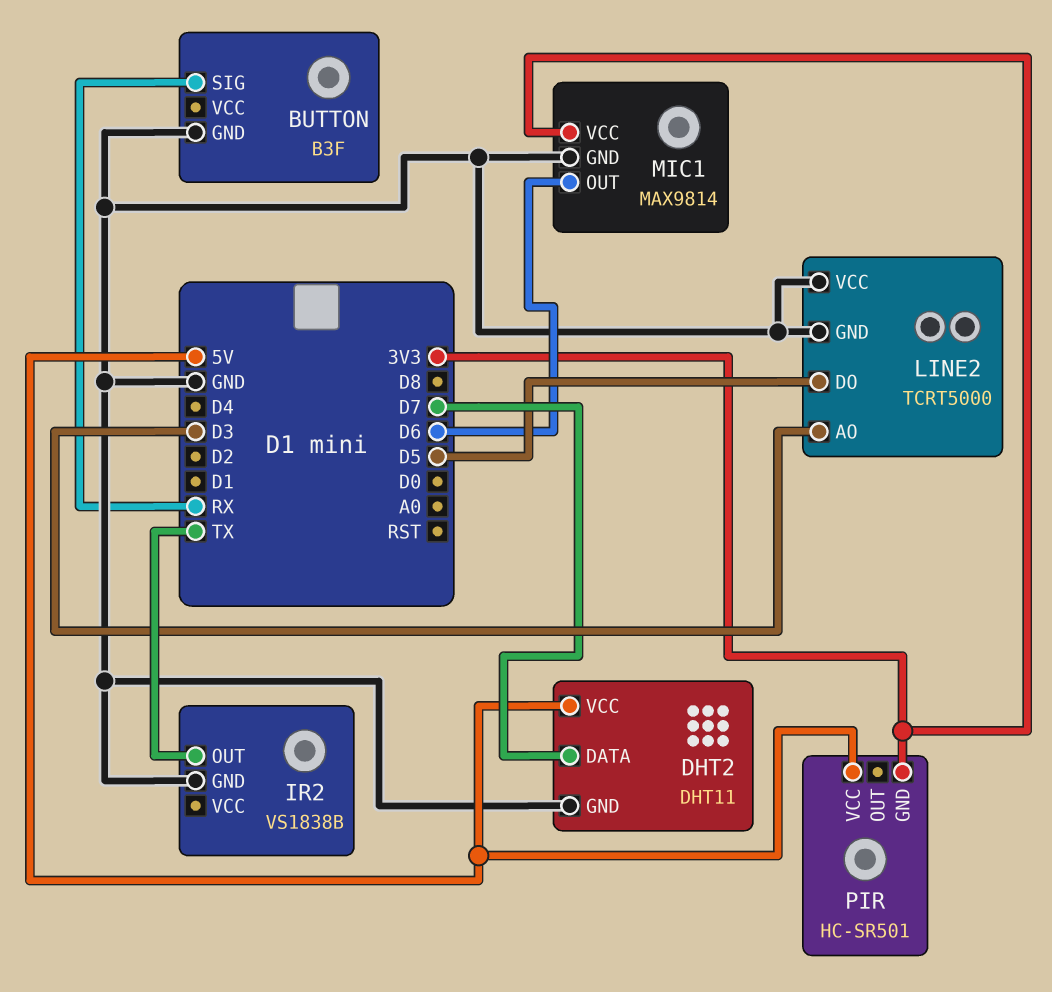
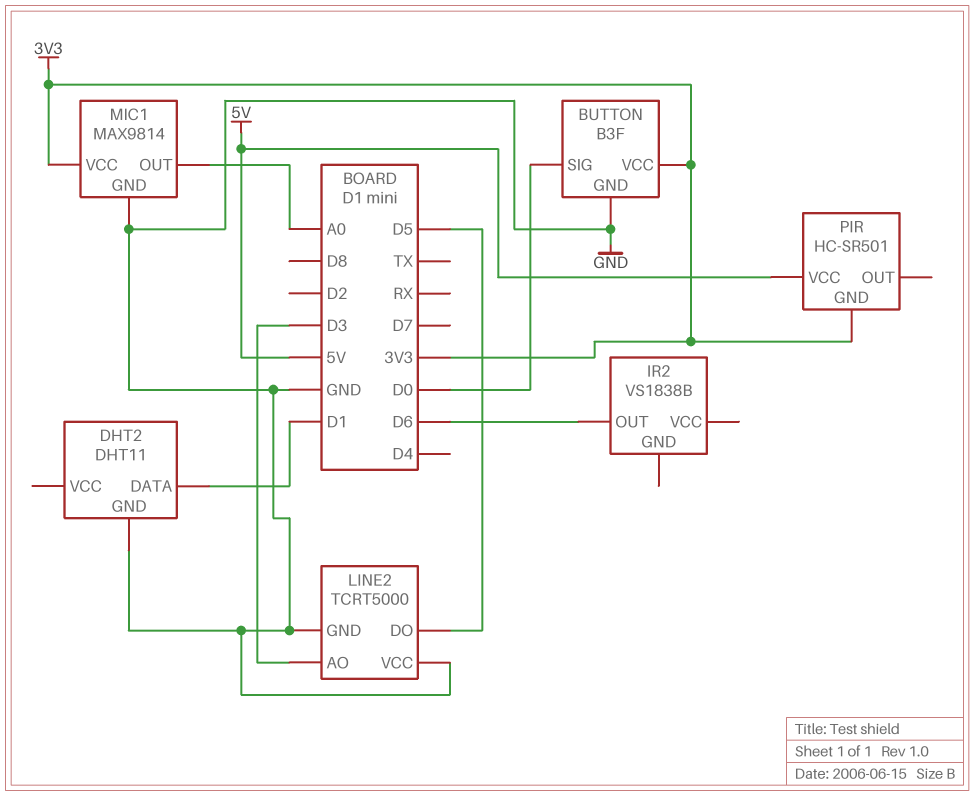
BUTTON pin SIG: RX -> D0
BUTTON pin VCC: none -> 3V3
DHT2 pin DATA: D7 -> D1
DHT2 pin VCC: 5V -> none
IR2 pin GND: GND -> none
IR2 pin OUT: TX -> D6
MIC1 pin OUT: D6 -> A0

